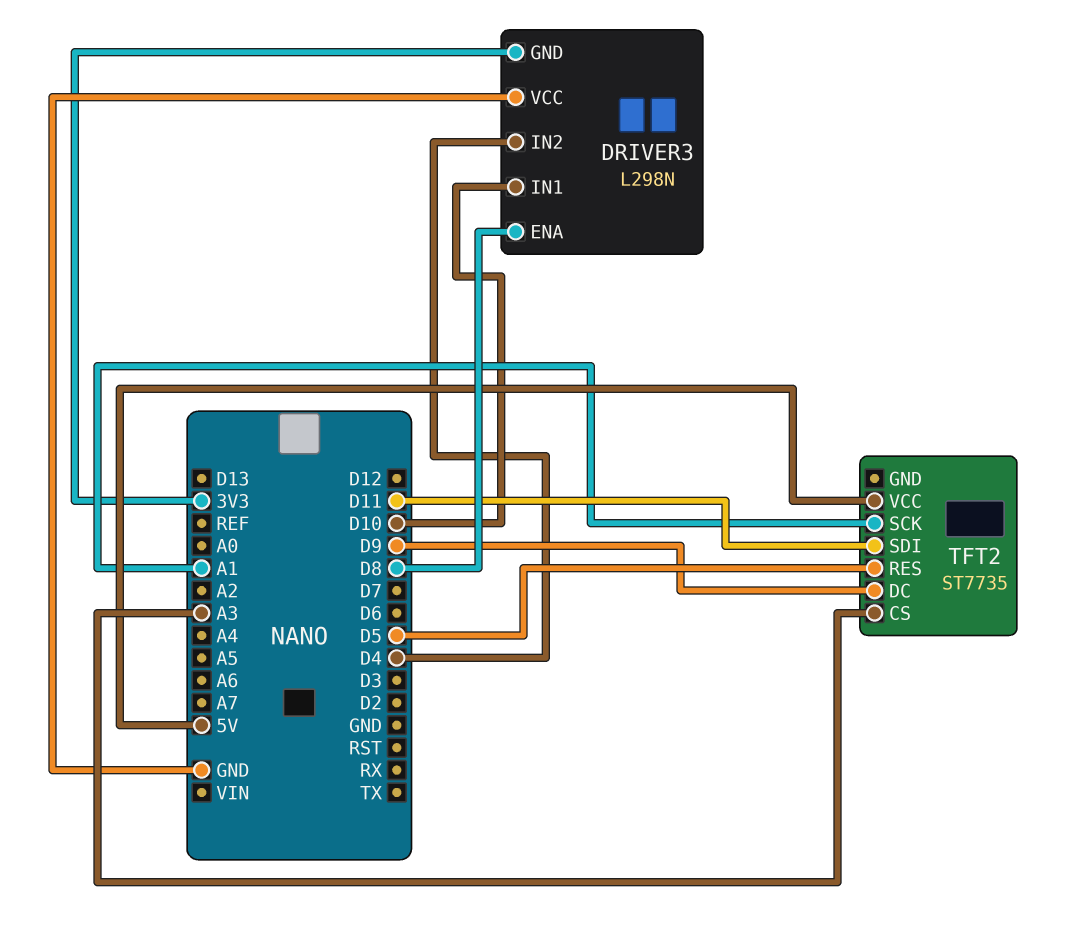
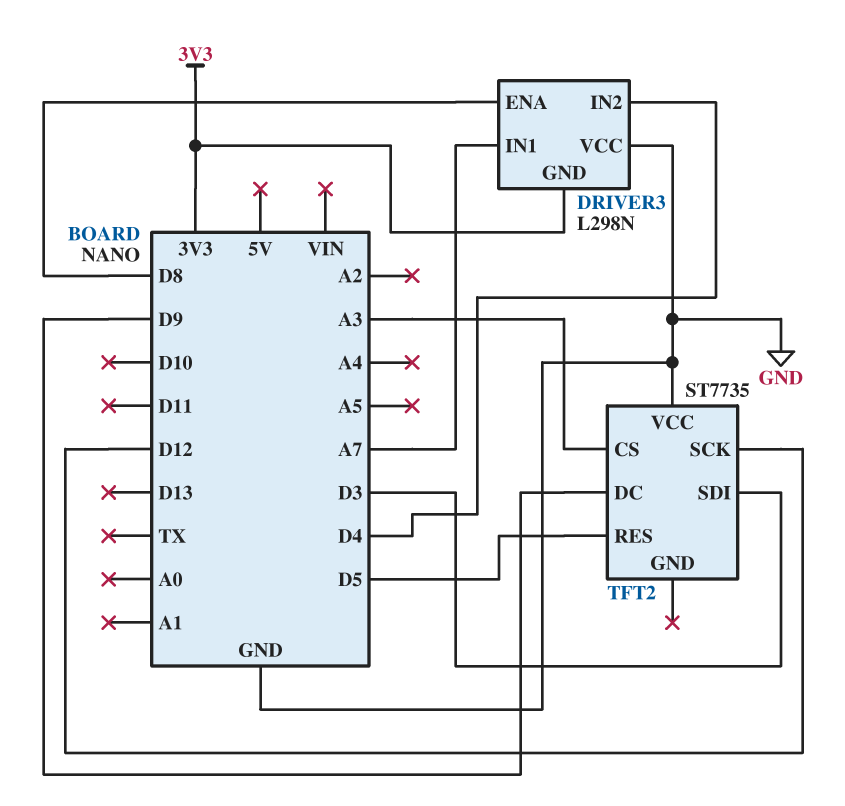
DRIVER3 pin IN1: D10 -> A7
TFT2 pin SCK: A1 -> D12
TFT2 pin SDI: D11 -> D3
TFT2 pin VCC: 5V -> GND

